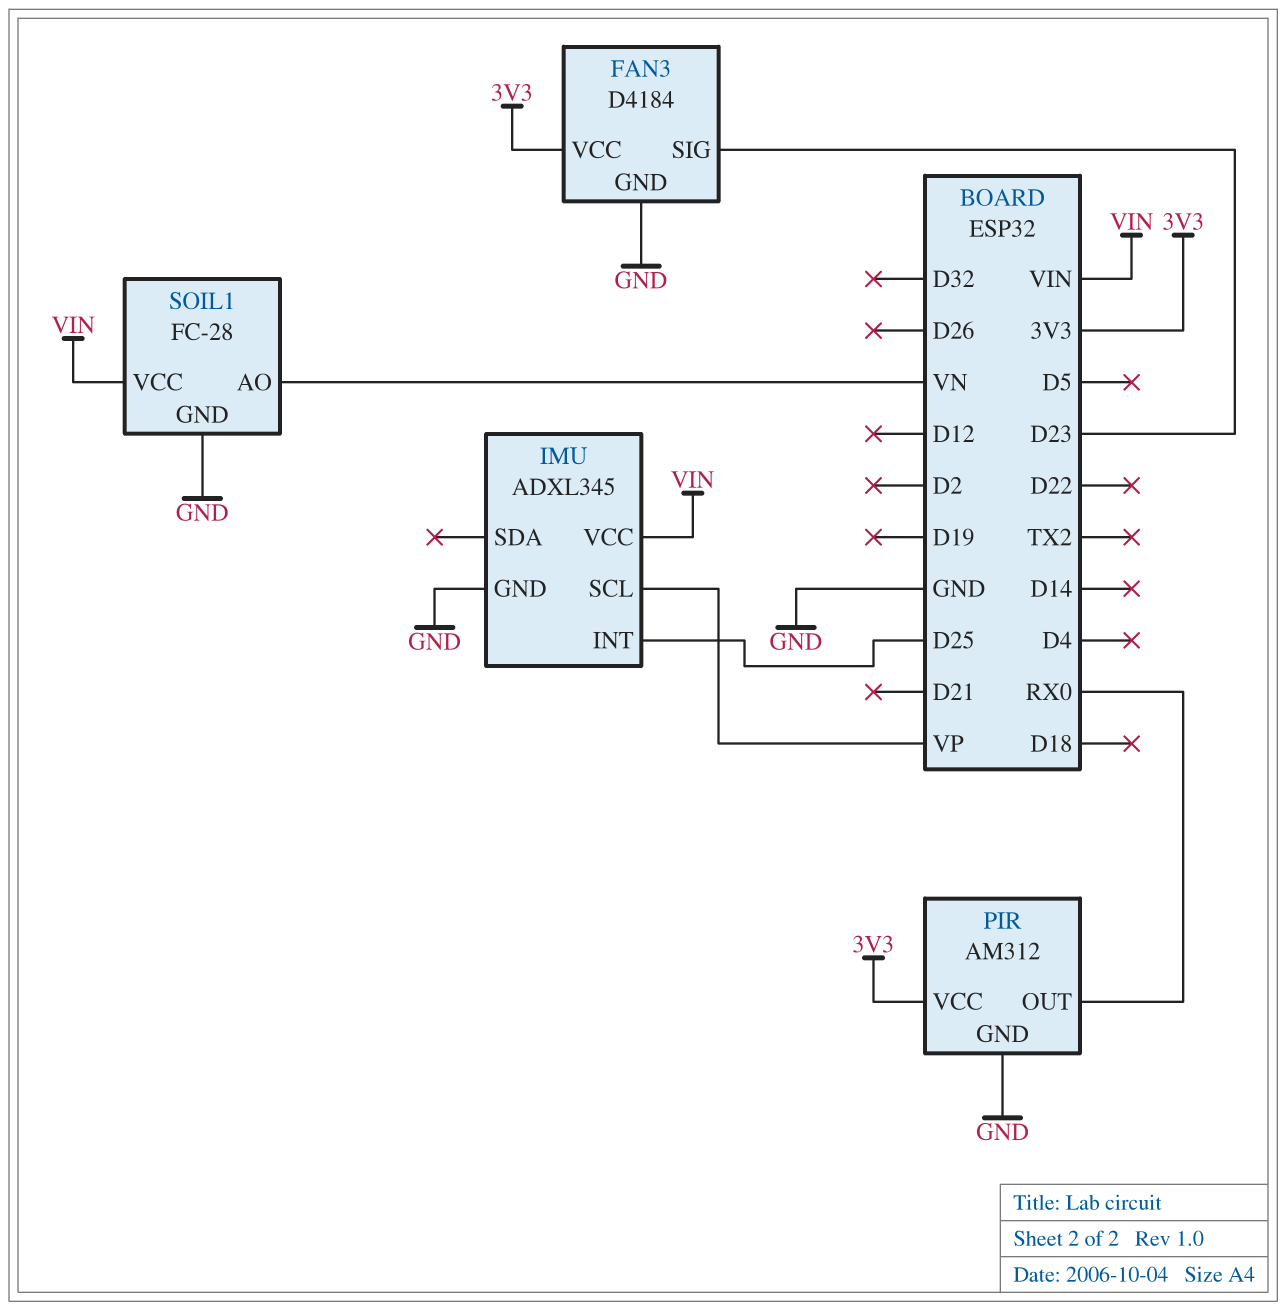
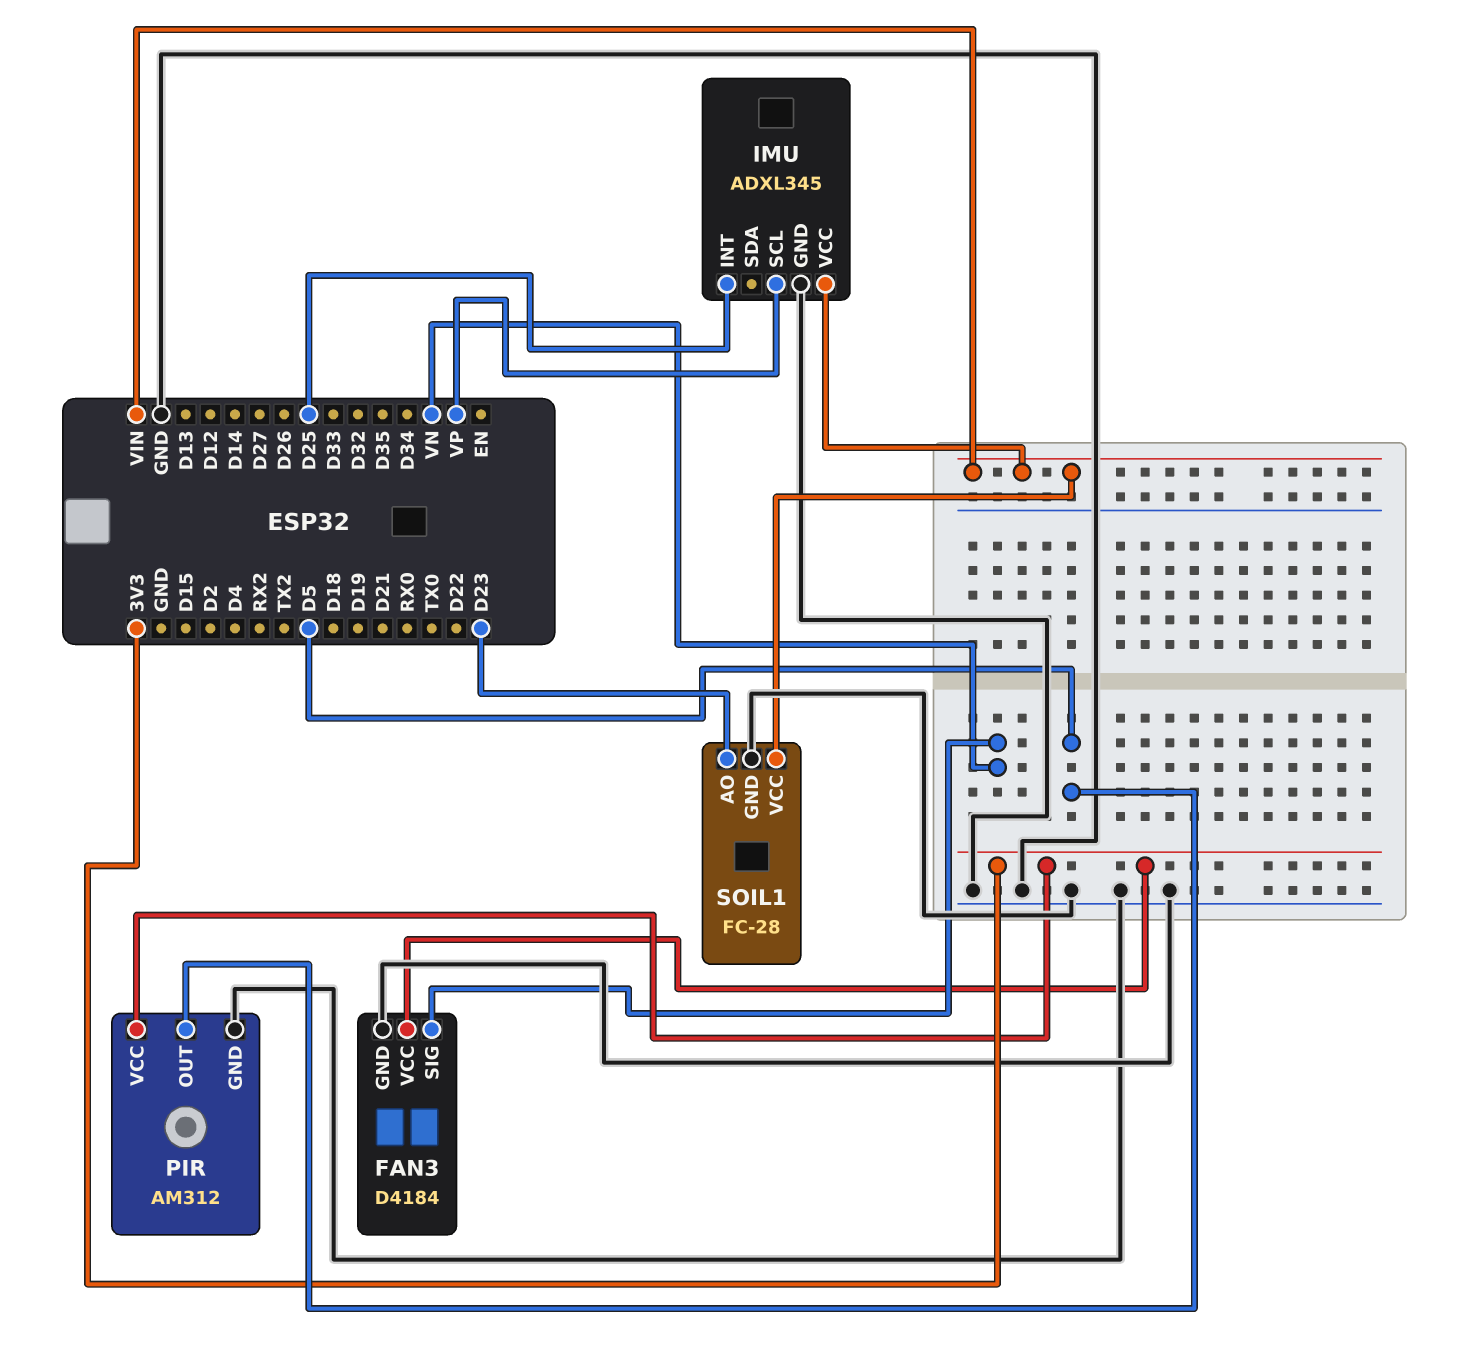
FAN3 pin SIG: D23 -> VN
PIR pin OUT: RX0 -> D5
SOIL1 pin AO: VN -> D23

